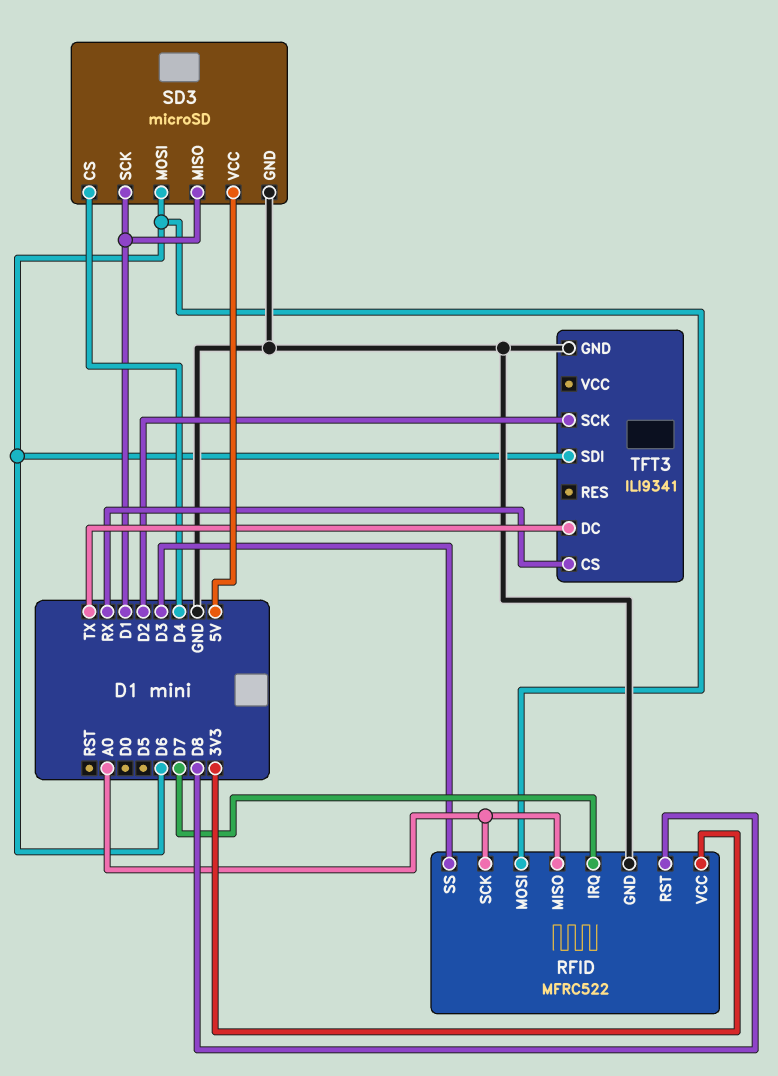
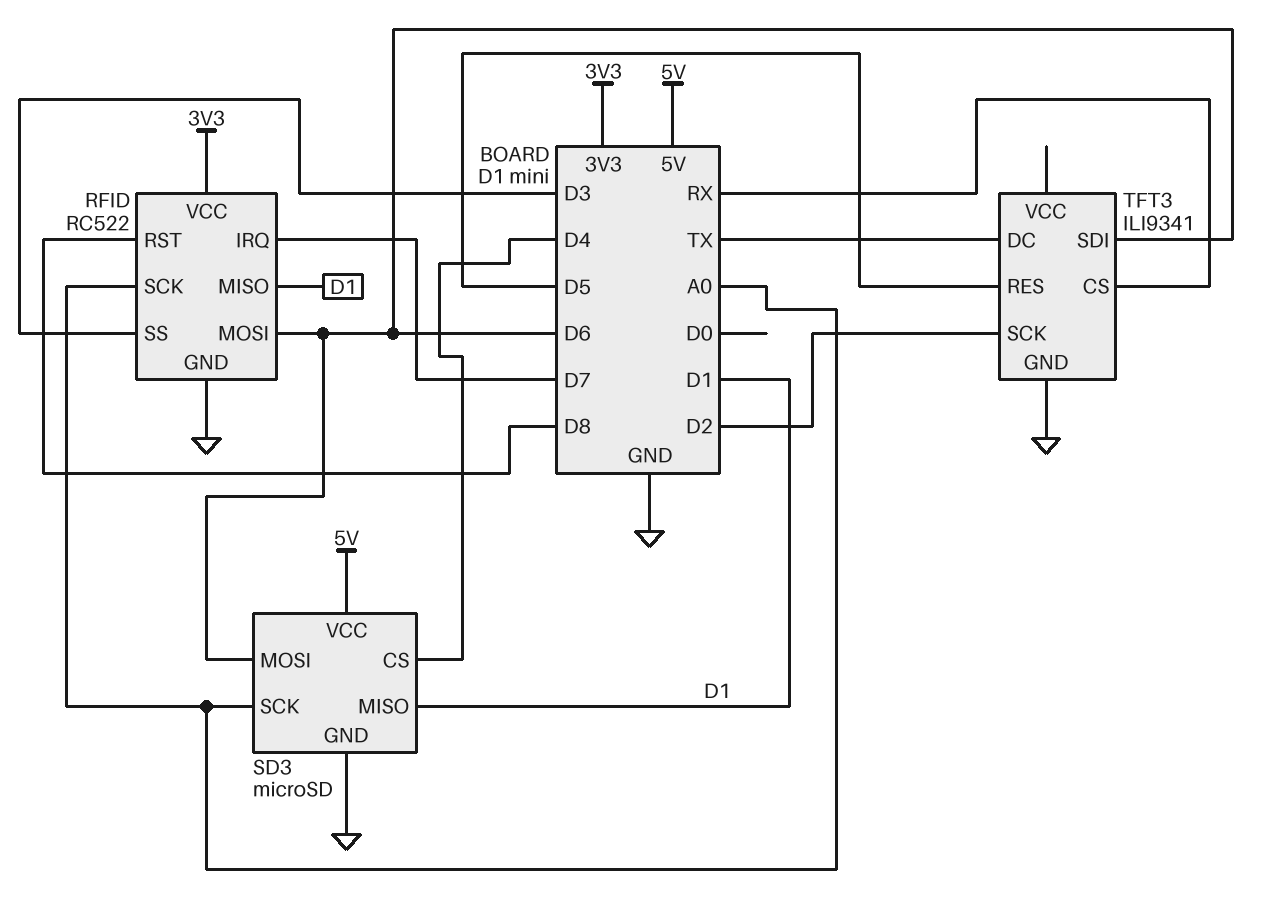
RFID: MFRC522 -> RC522
RFID pin MISO: A0 -> D1
SD3 pin SCK: D1 -> A0
TFT3 pin RES: none -> D5

